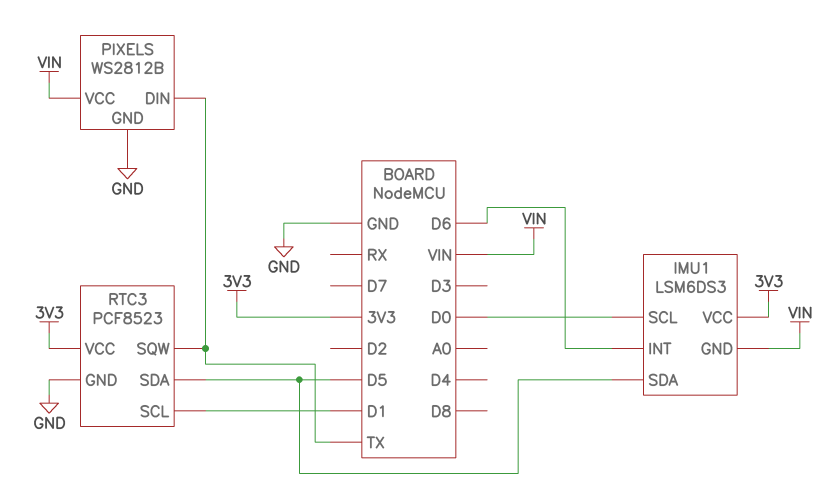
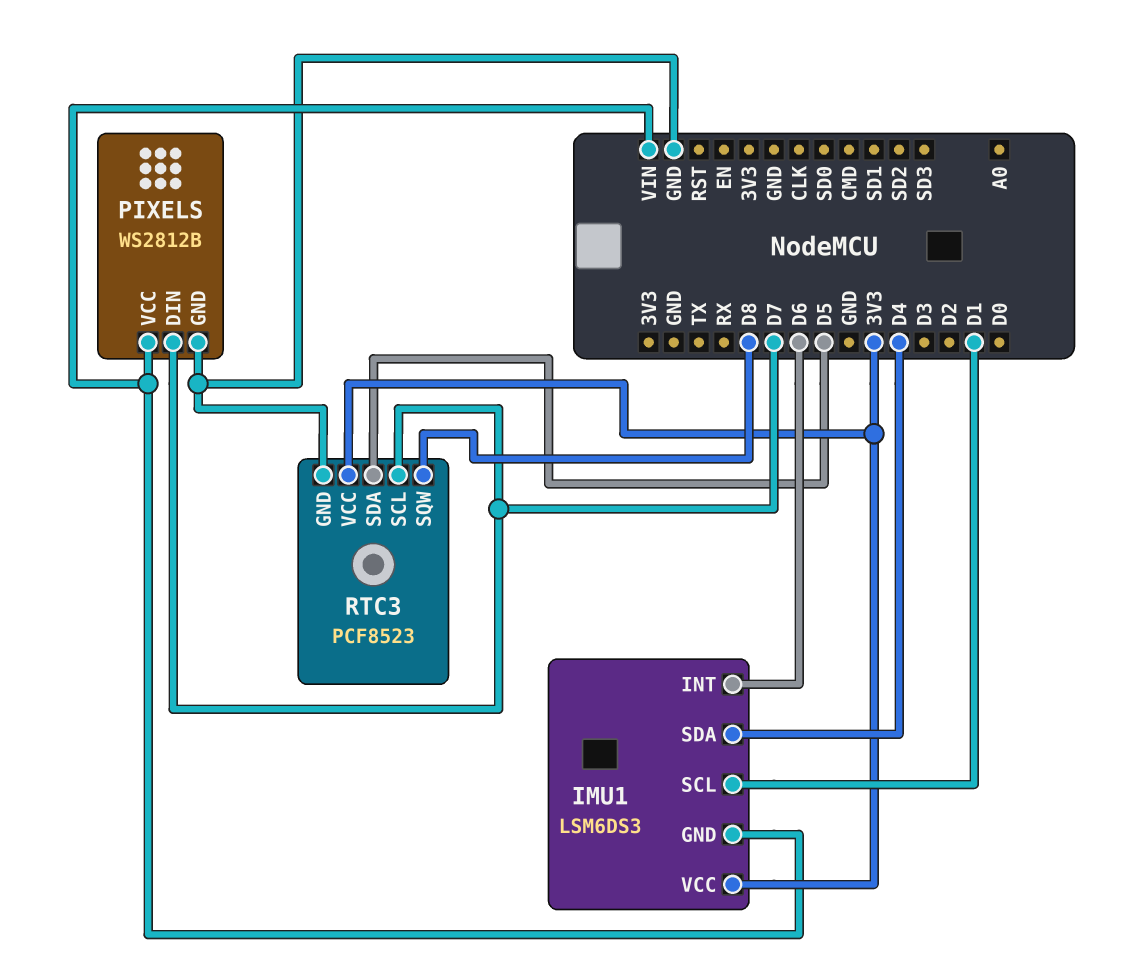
IMU1 pin SCL: D0 -> D1
IMU1 pin SDA: D5 -> D4
PIXELS pin DIN: TX -> D7
RTC3 pin SCL: D1 -> D7
RTC3 pin SQW: TX -> D8

